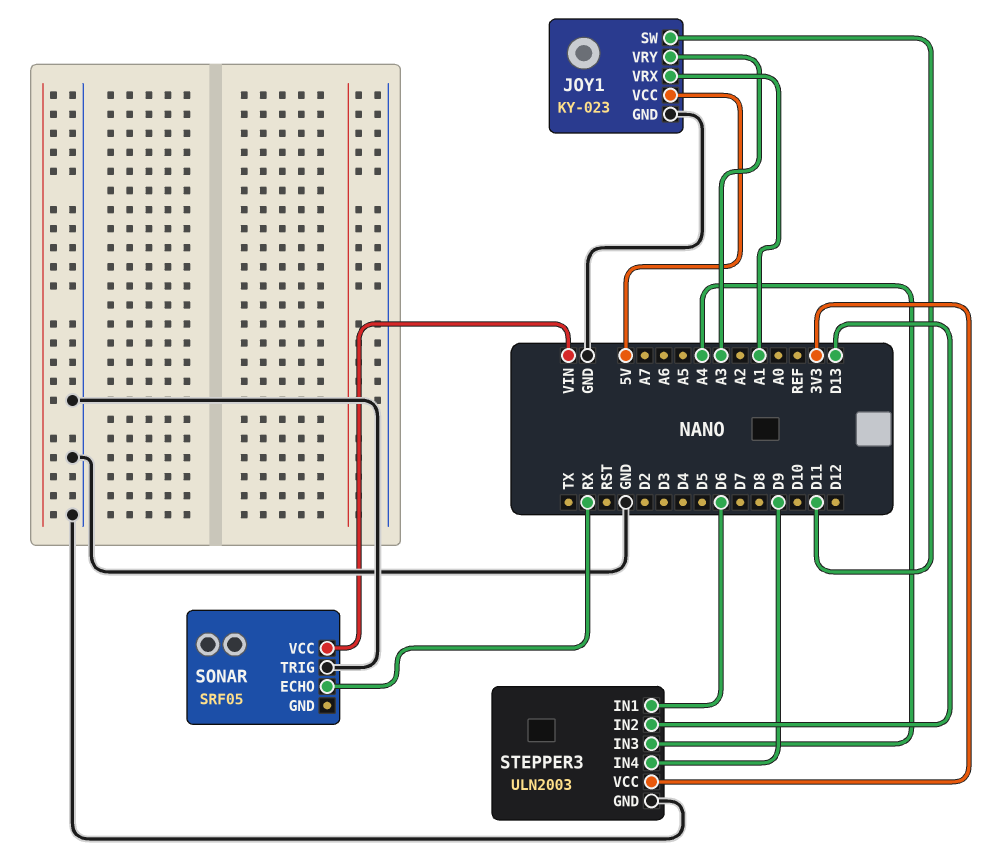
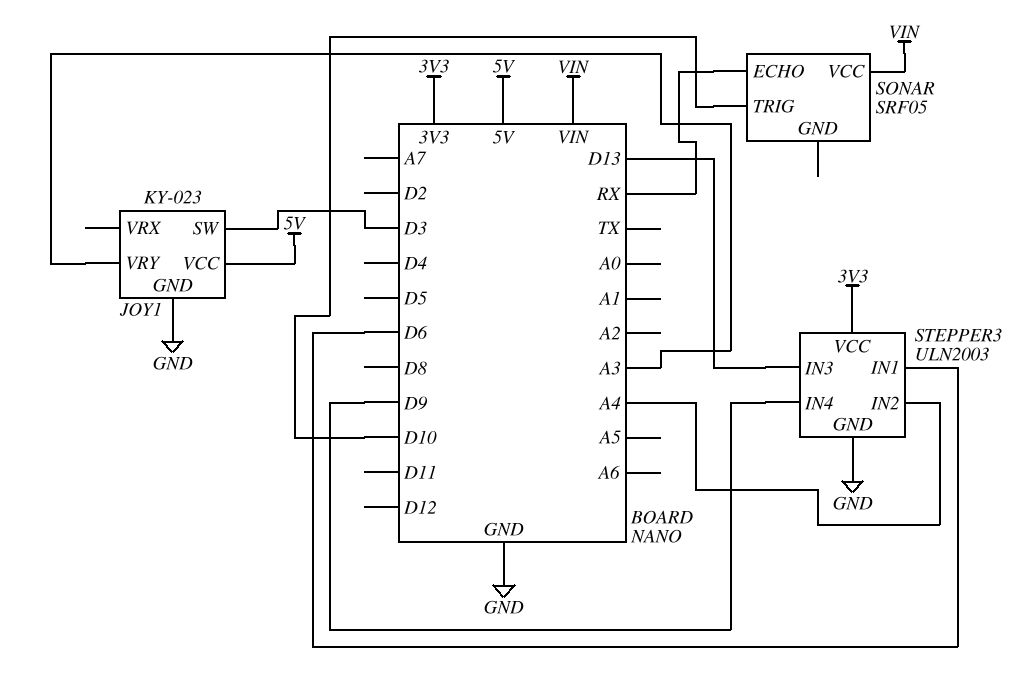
JOY1 pin SW: D11 -> D3
JOY1 pin VRX: A1 -> none
SONAR pin TRIG: GND -> D10
STEPPER3 pin IN2: D13 -> A4
STEPPER3 pin IN3: A4 -> D13

